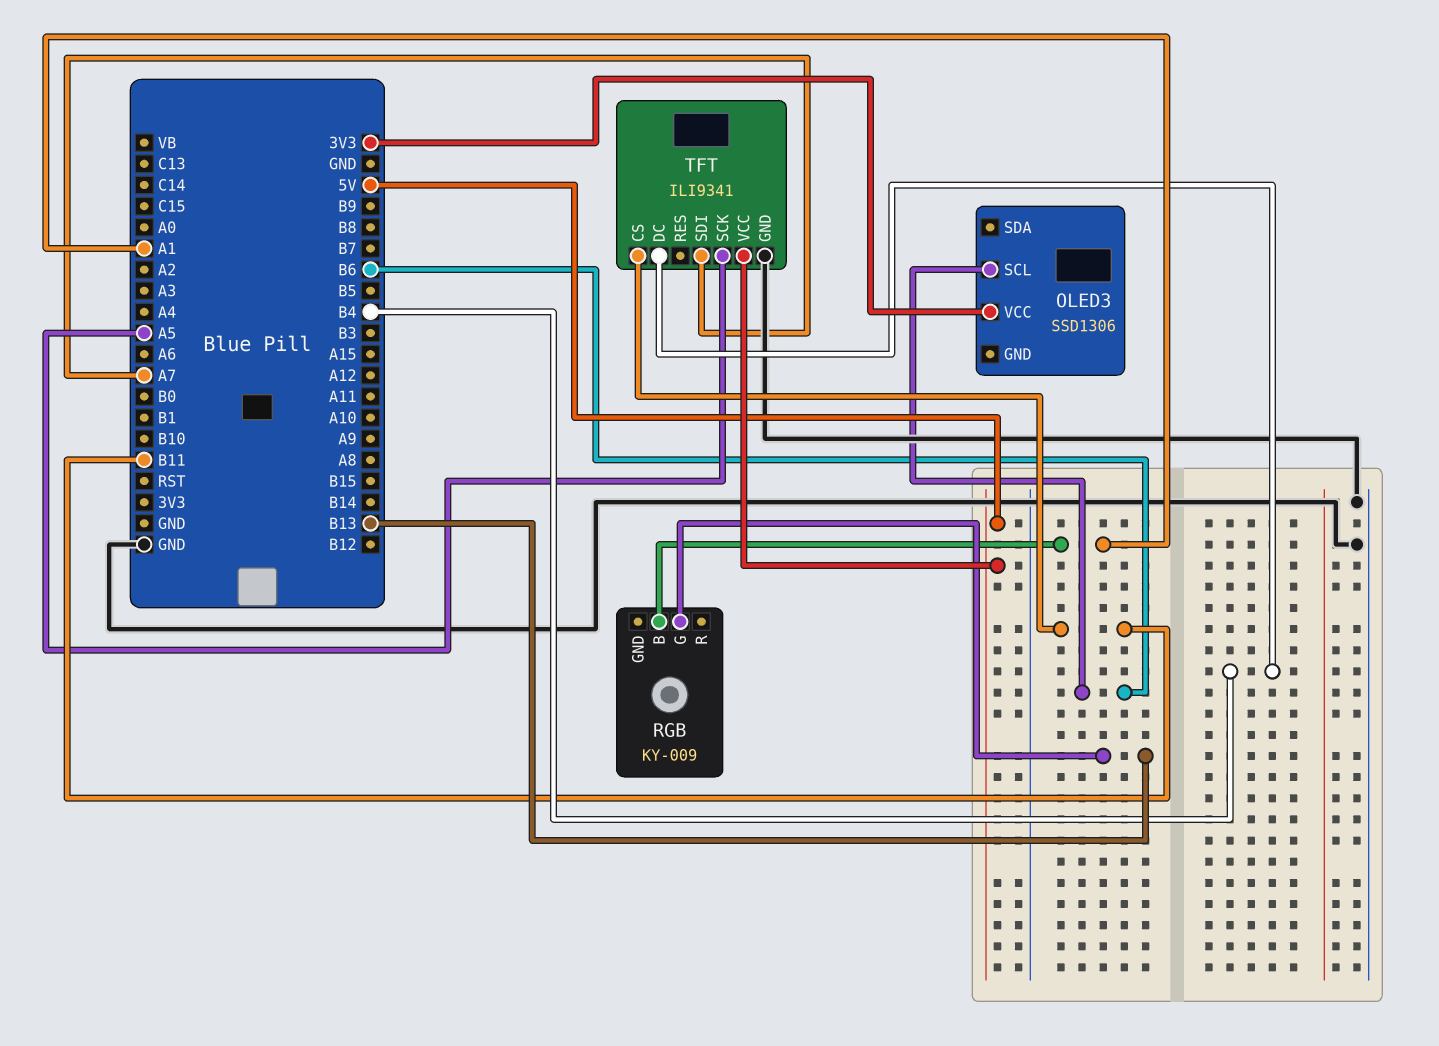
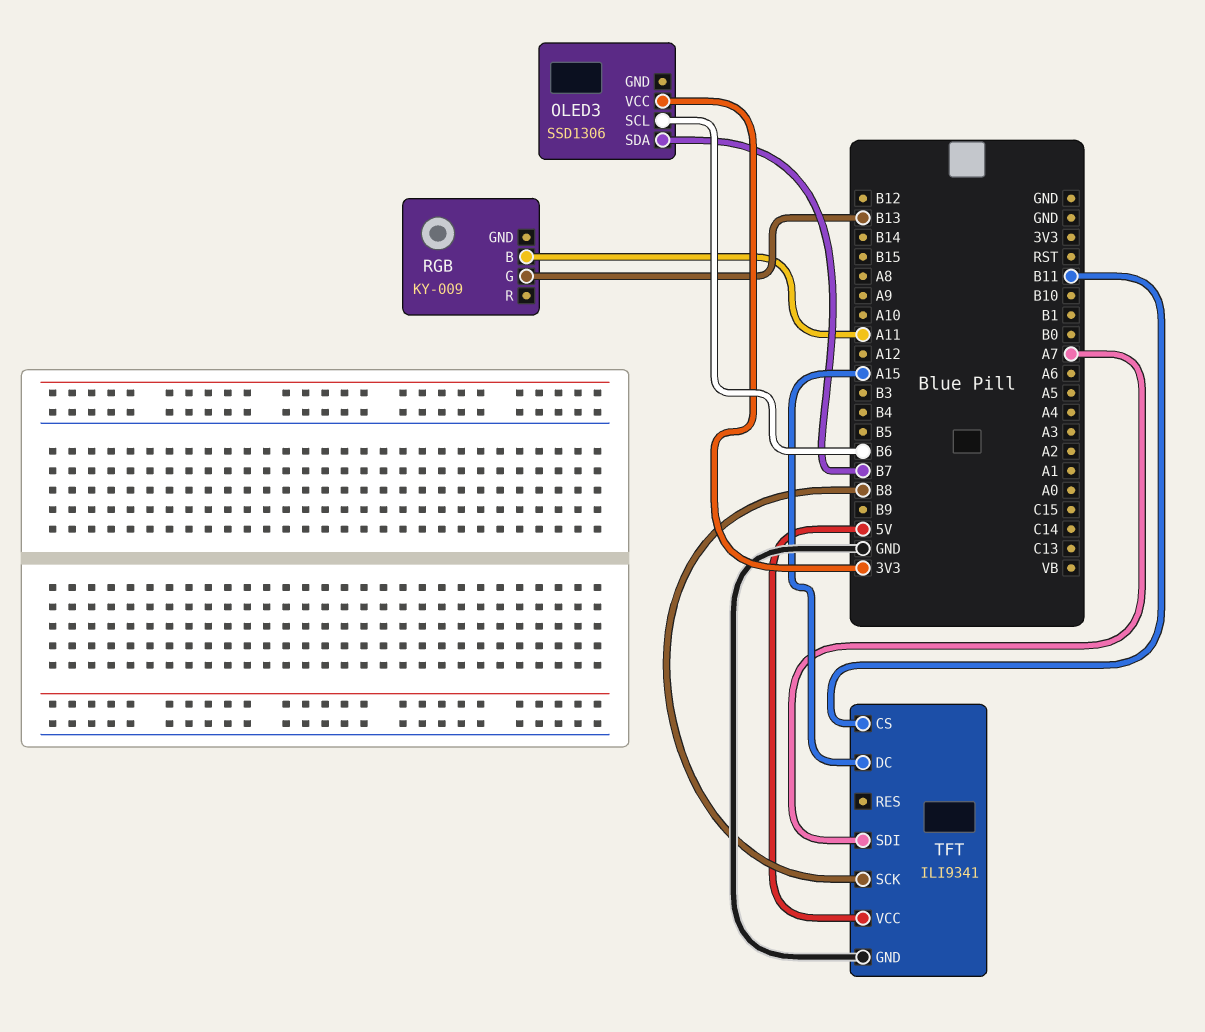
OLED3 pin SDA: none -> B7
RGB pin B: A1 -> A11
TFT pin DC: B4 -> A15
TFT pin SCK: A5 -> B8

